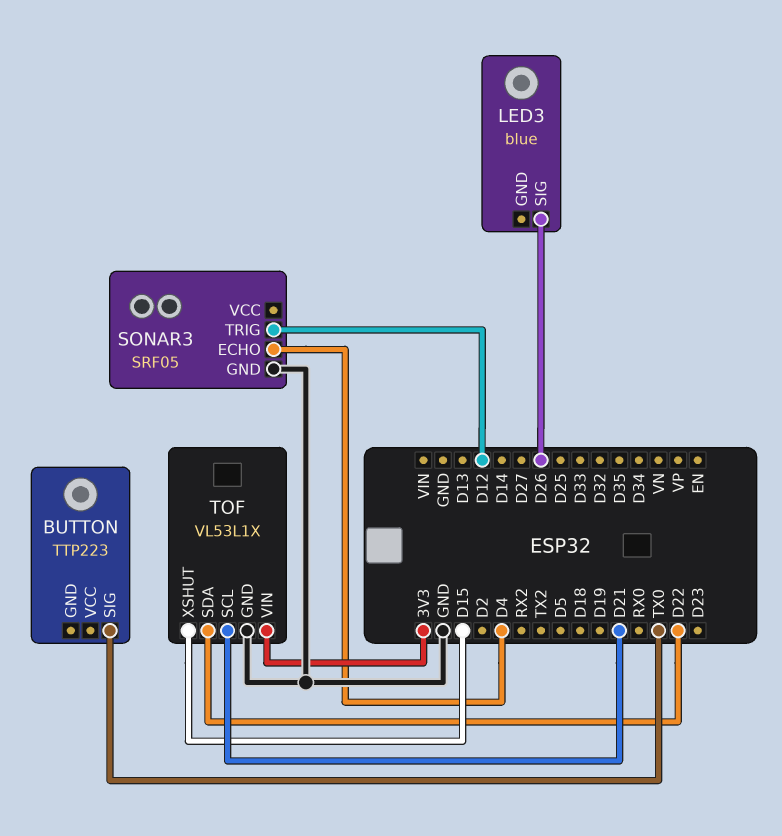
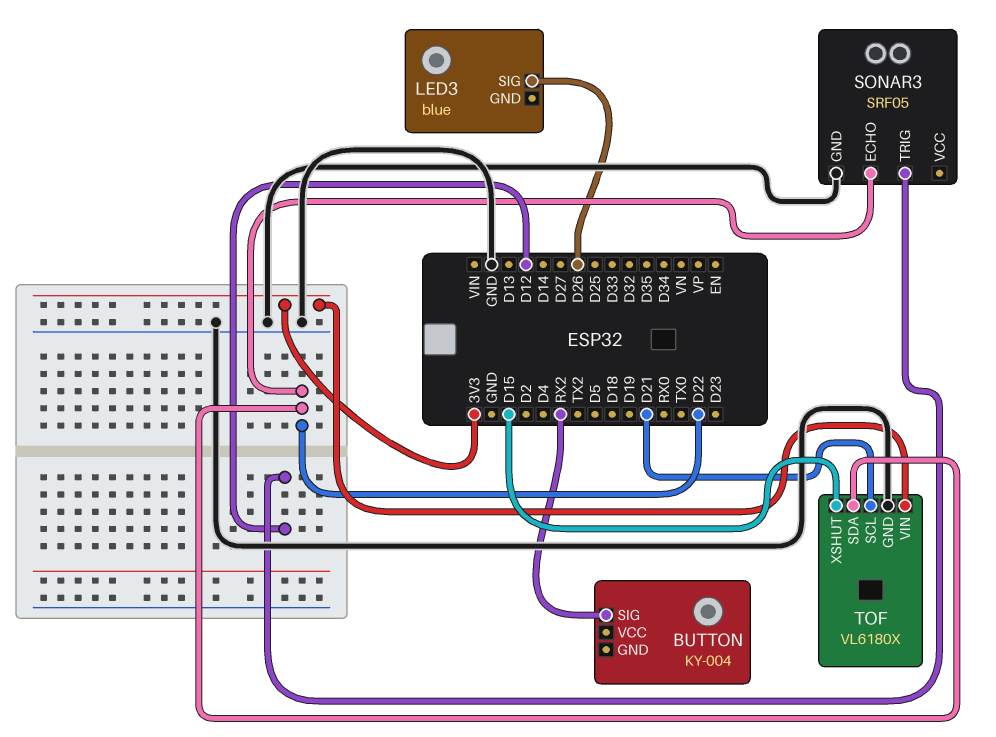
BUTTON: TTP223 -> KY-004
BUTTON pin SIG: TX0 -> RX2
SONAR3 pin ECHO: D4 -> D22
TOF: VL53L1X -> VL6180X

